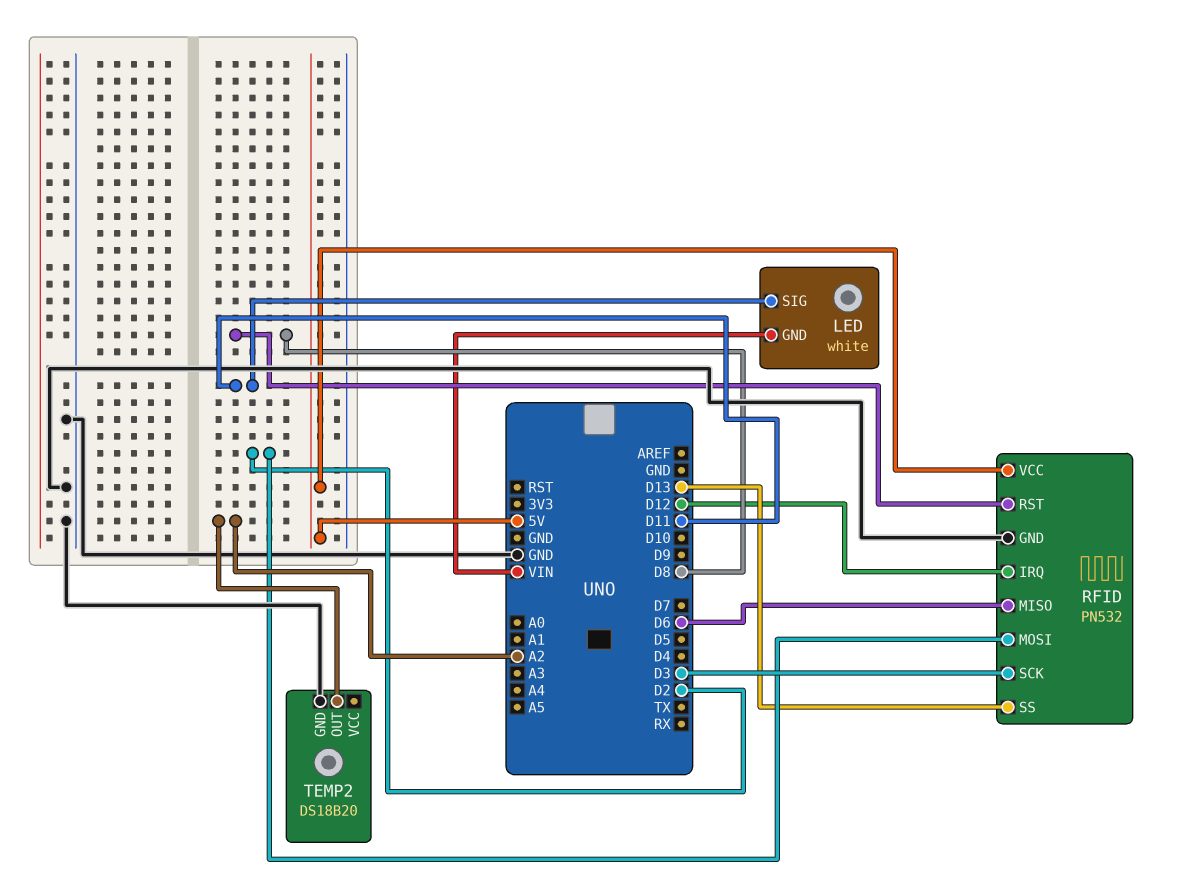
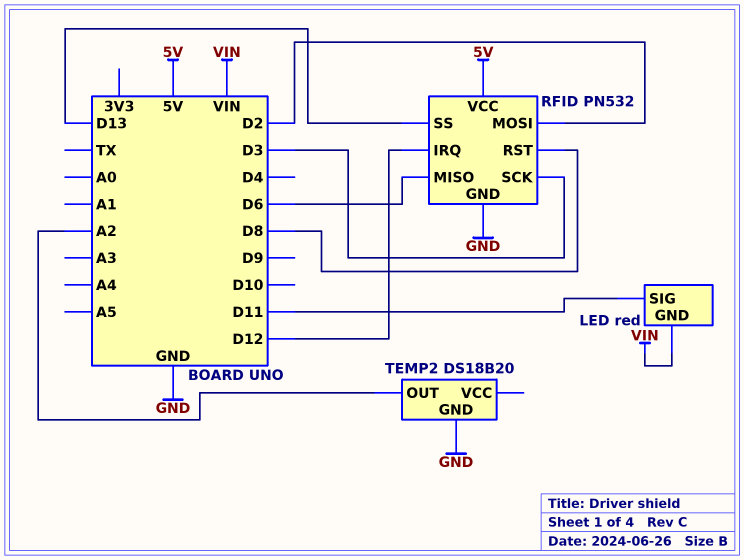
LED: white -> red

